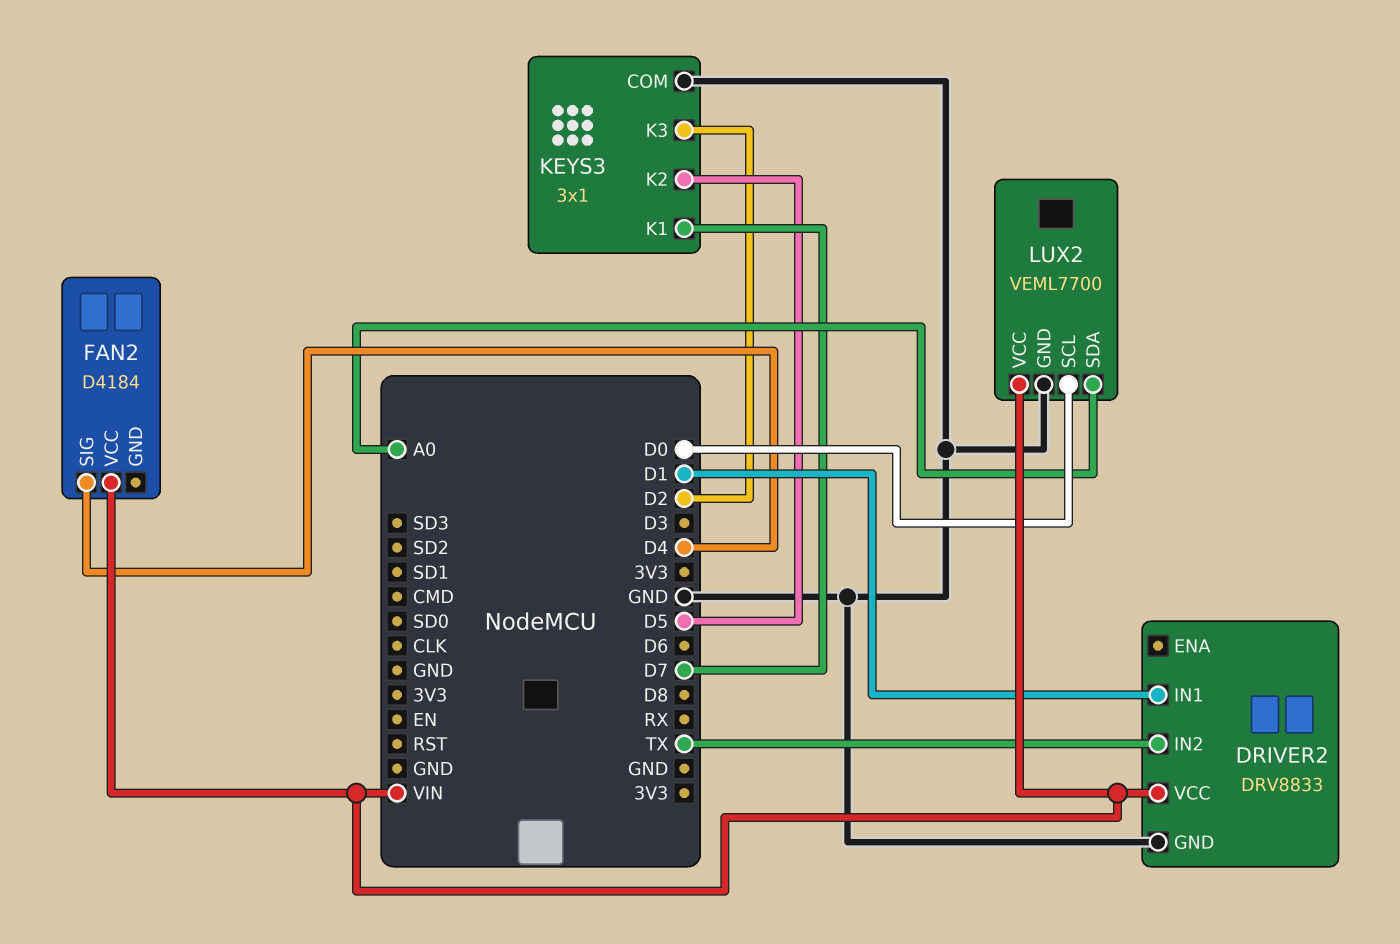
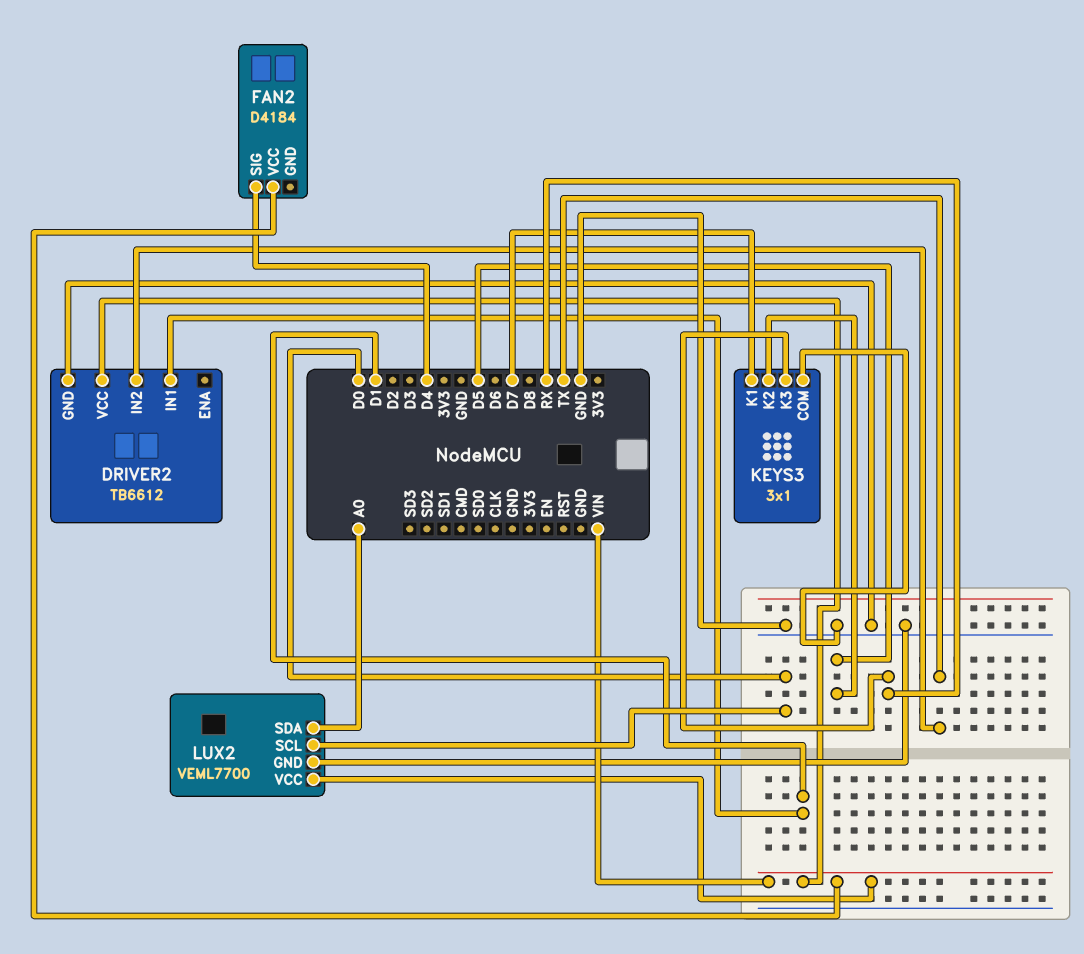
DRIVER2: DRV8833 -> TB6612
KEYS3 pin K3: D2 -> RX

